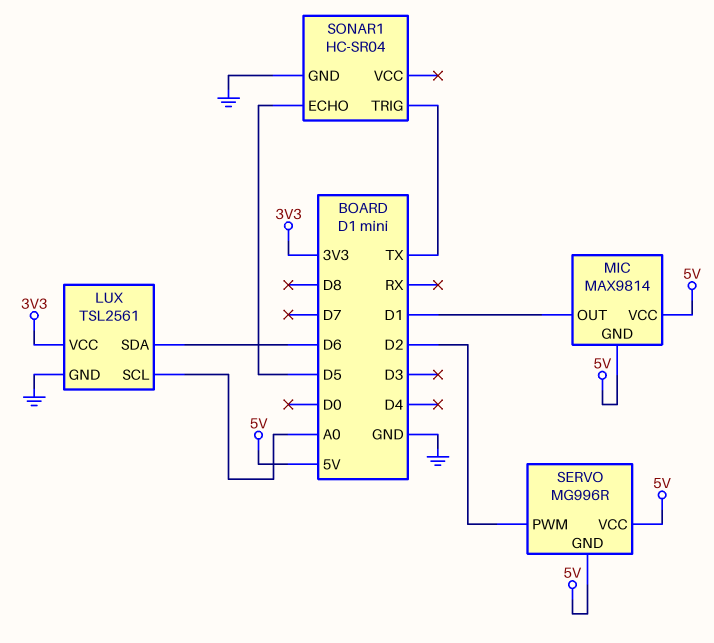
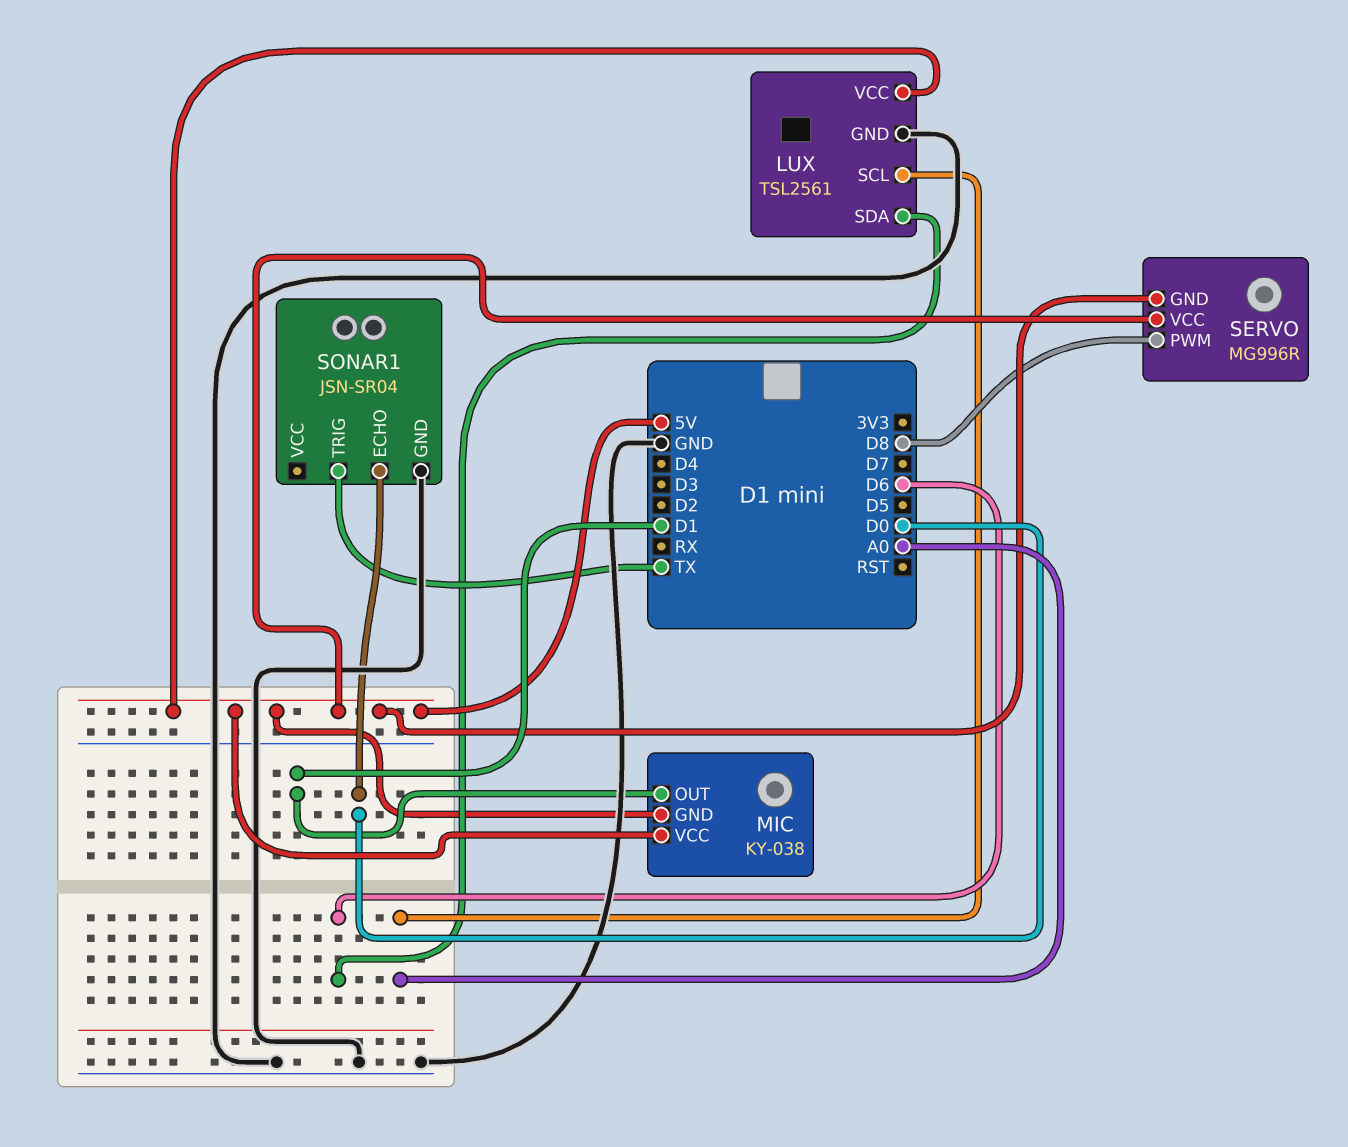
LUX pin VCC: 3V3 -> 5V
MIC: MAX9814 -> KY-038
SERVO pin PWM: D2 -> D8
SONAR1: HC-SR04 -> JSN-SR04
SONAR1 pin ECHO: D5 -> D0

